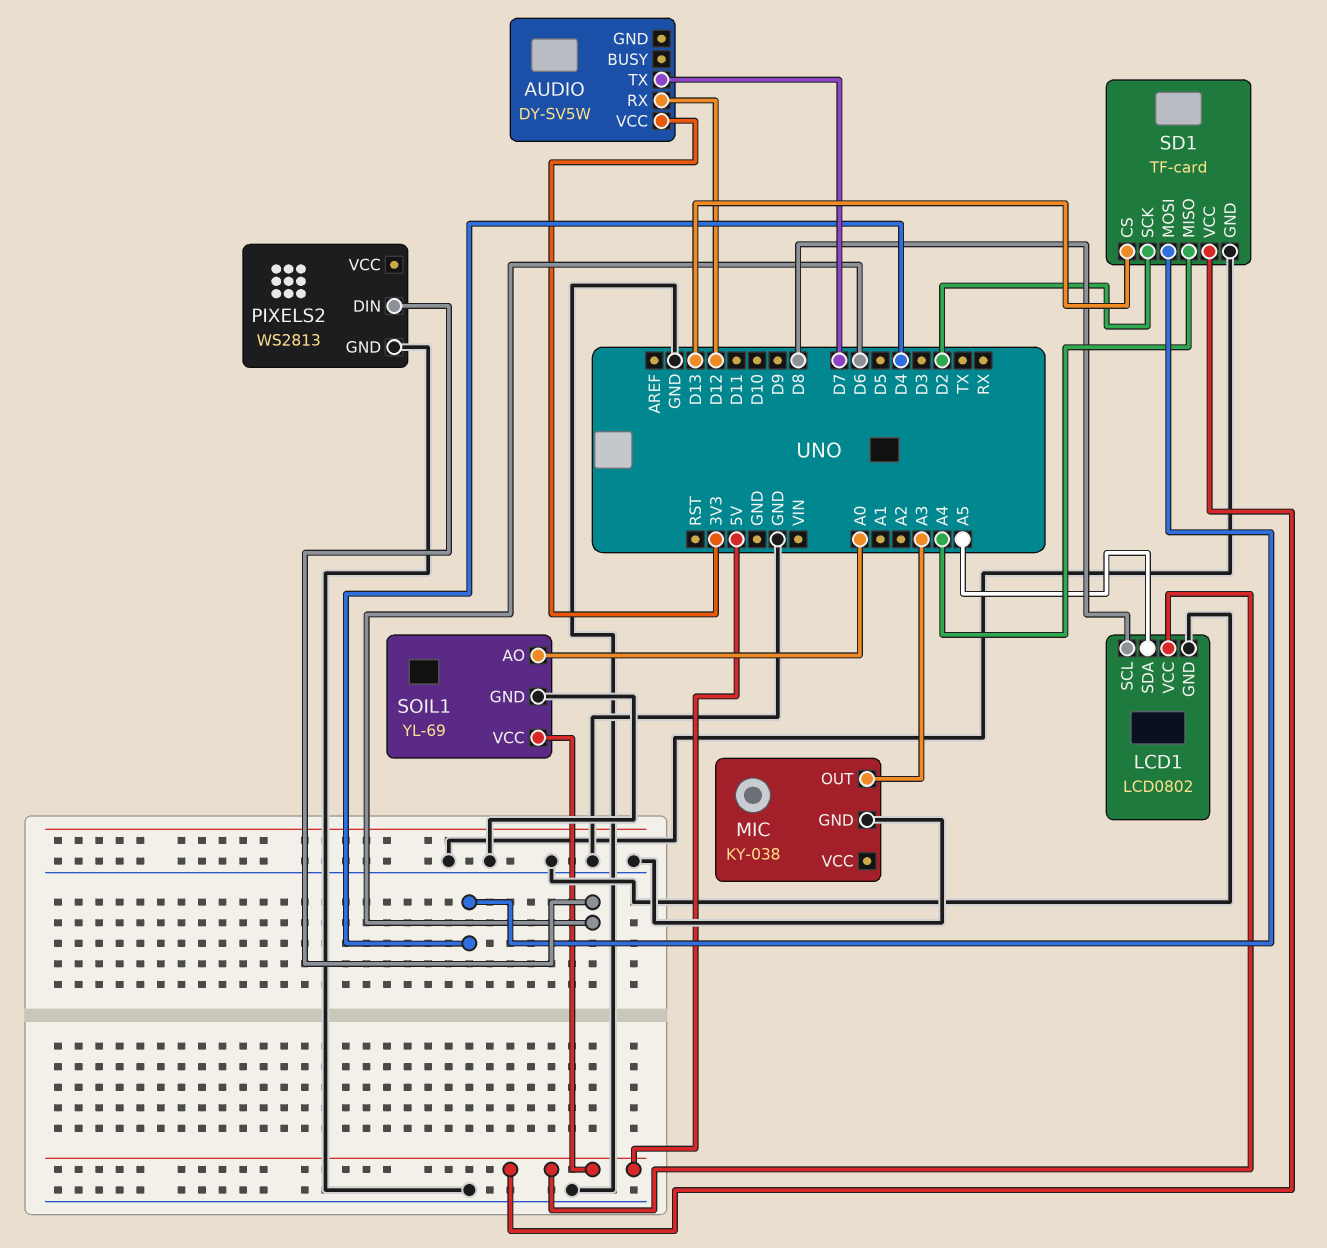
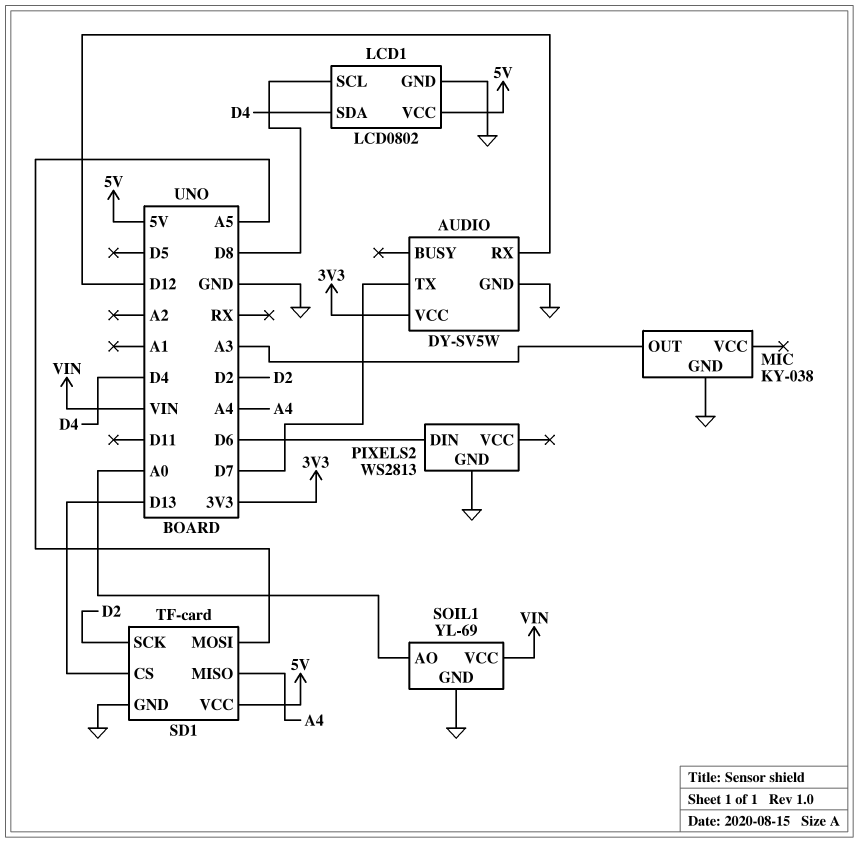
AUDIO pin GND: none -> GND
LCD1 pin SDA: A5 -> D4
SD1 pin MOSI: D4 -> A5
SOIL1 pin VCC: 5V -> VIN

